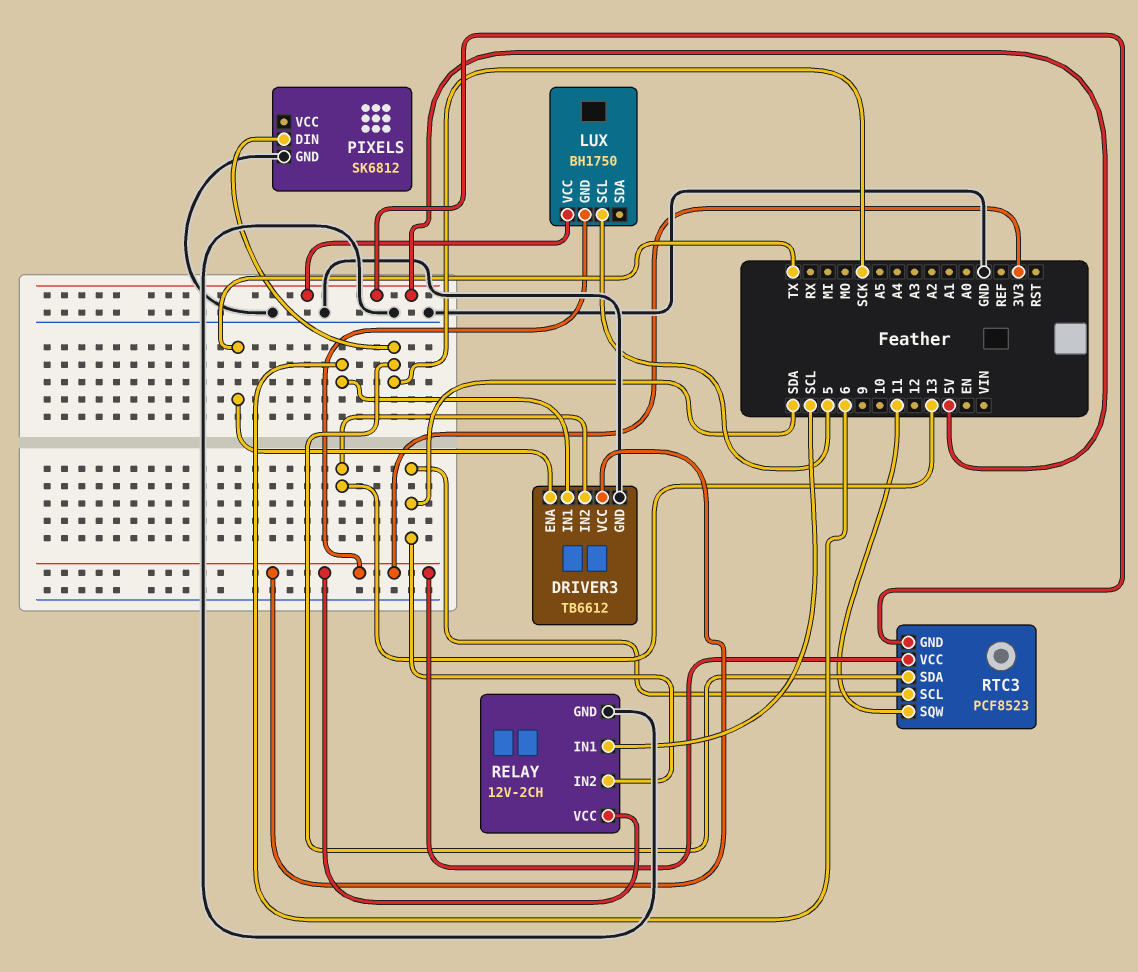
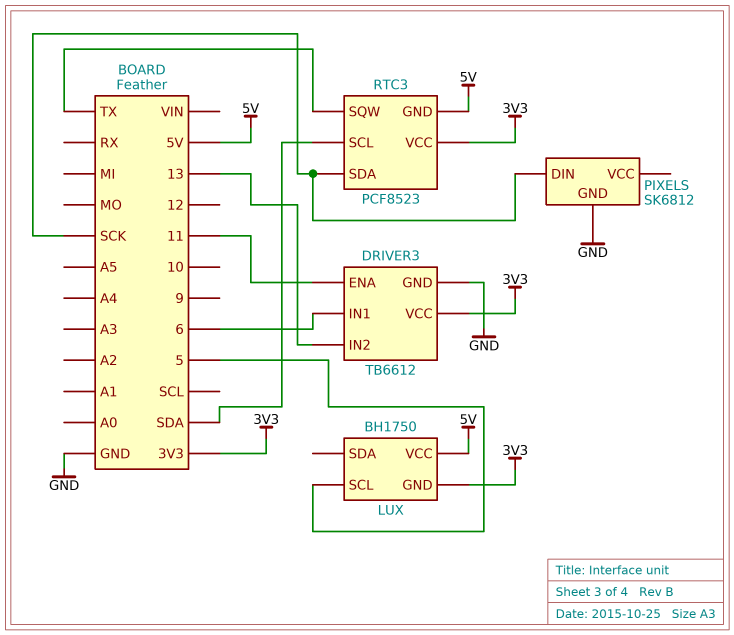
DRIVER3 pin ENA: TX -> 11
RELAY: 12V-2CH -> none
RELAY pin GND: GND -> none
RELAY pin IN1: SCL -> none
RELAY pin IN2: SDA -> none
RELAY pin VCC: 3V3 -> none
RTC3 pin SQW: 11 -> TX

